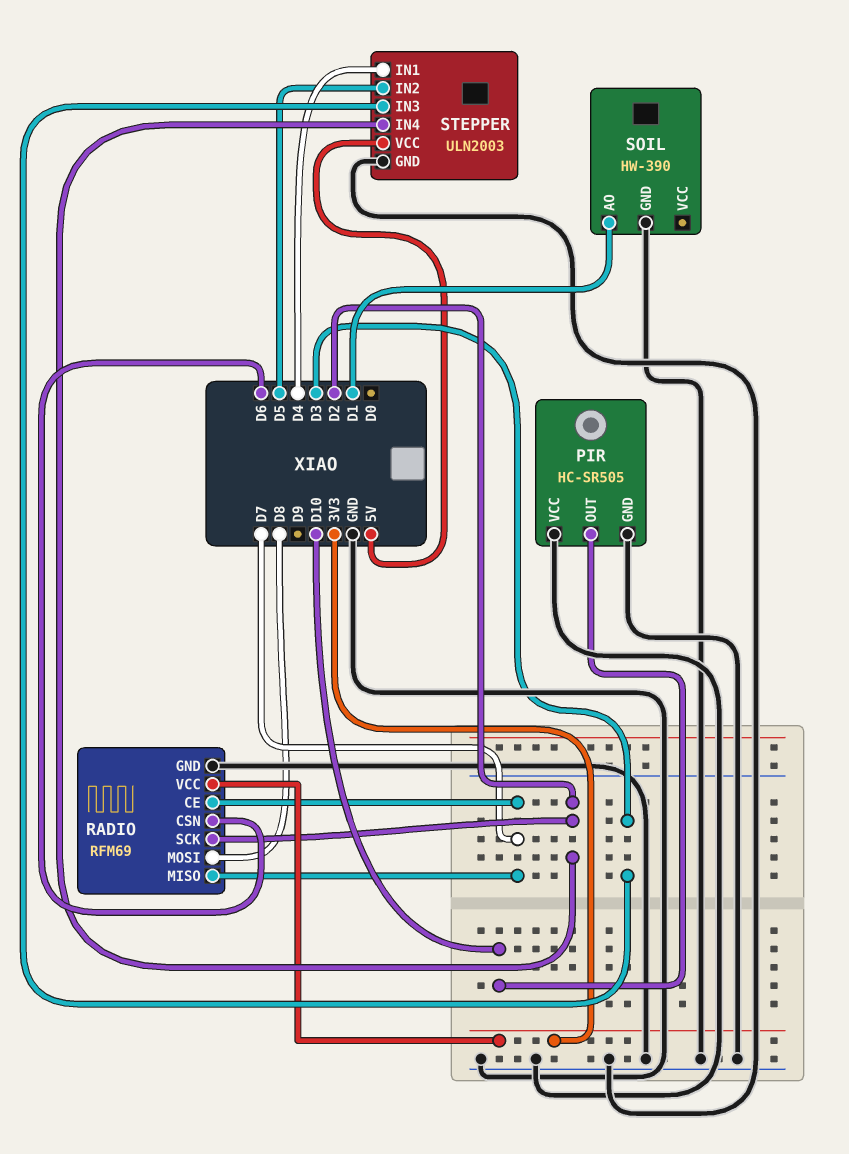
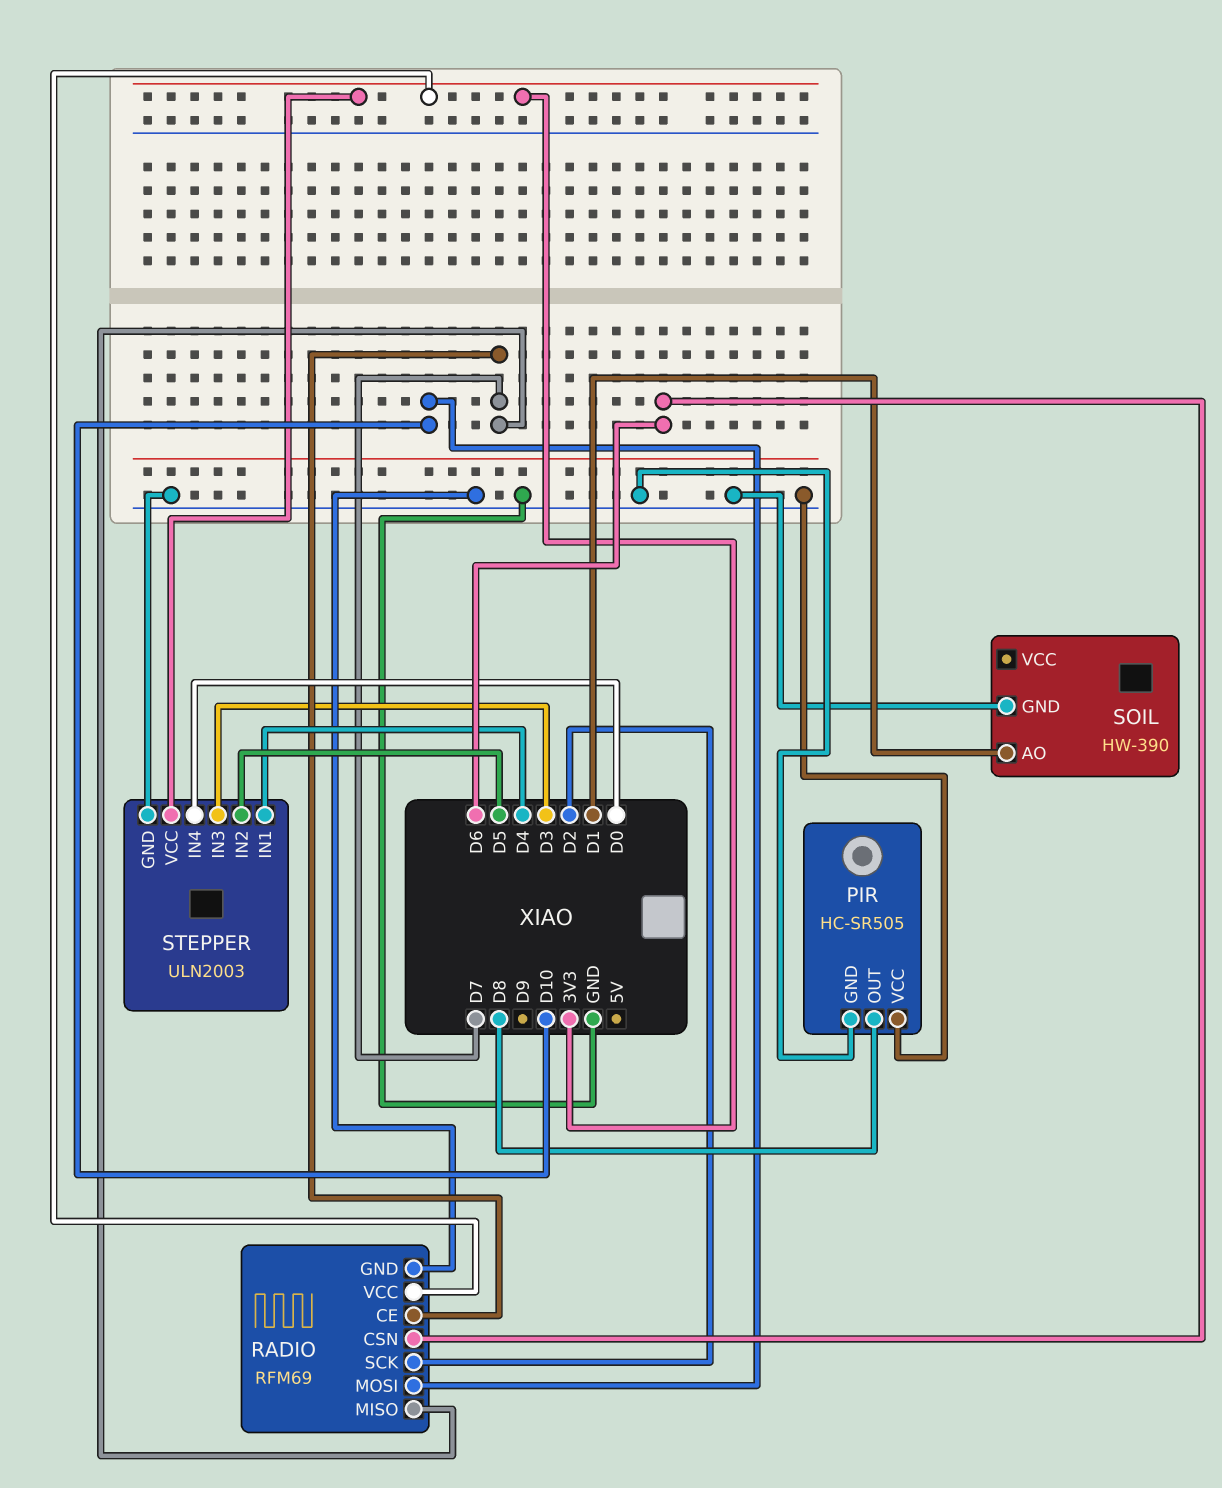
PIR pin OUT: D10 -> D8
RADIO pin MOSI: D8 -> D10
STEPPER pin IN4: D2 -> D0
STEPPER pin VCC: 5V -> 3V3

